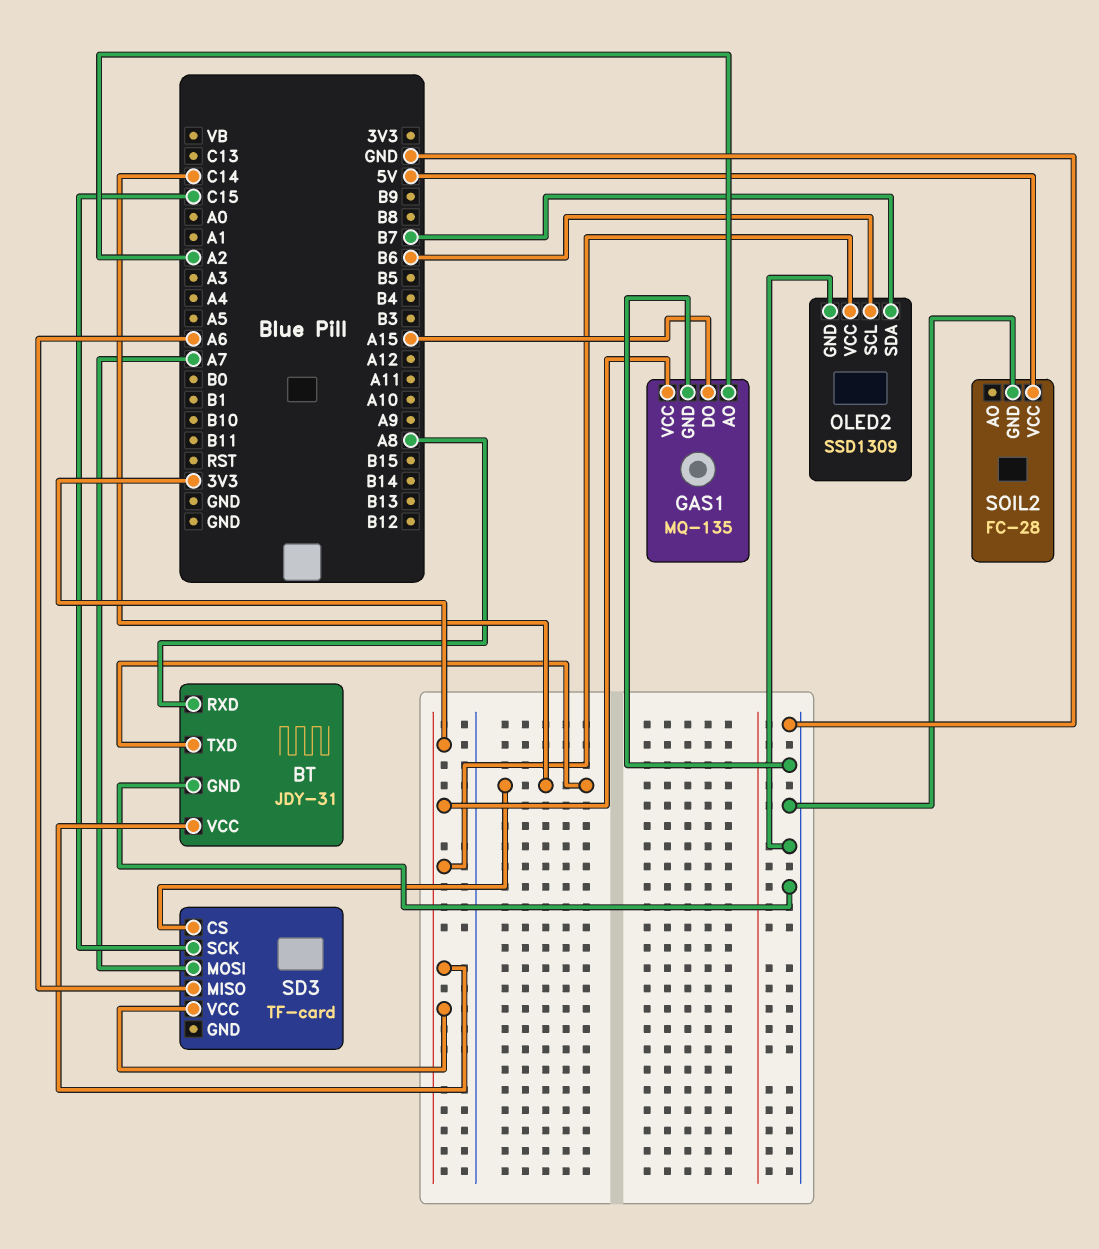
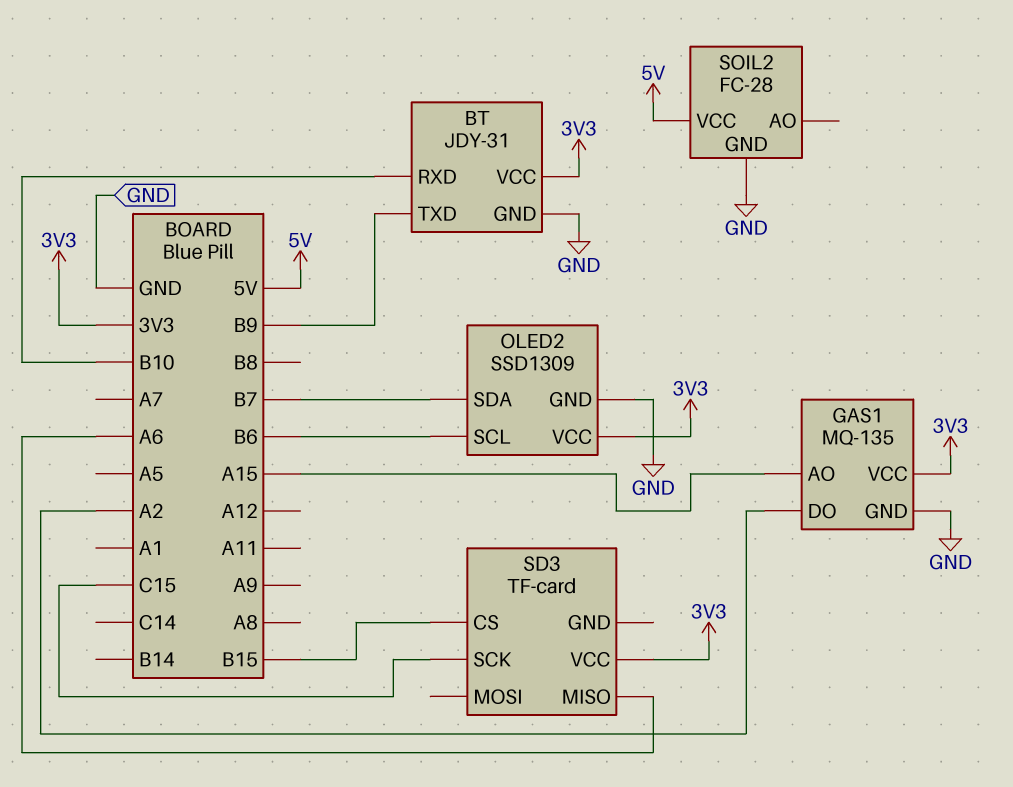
BT pin RXD: A8 -> B10
BT pin TXD: C14 -> B9
GAS1 pin AO: A2 -> A15
GAS1 pin DO: A15 -> A2
SD3 pin CS: C14 -> B15
SD3 pin MOSI: A7 -> none

